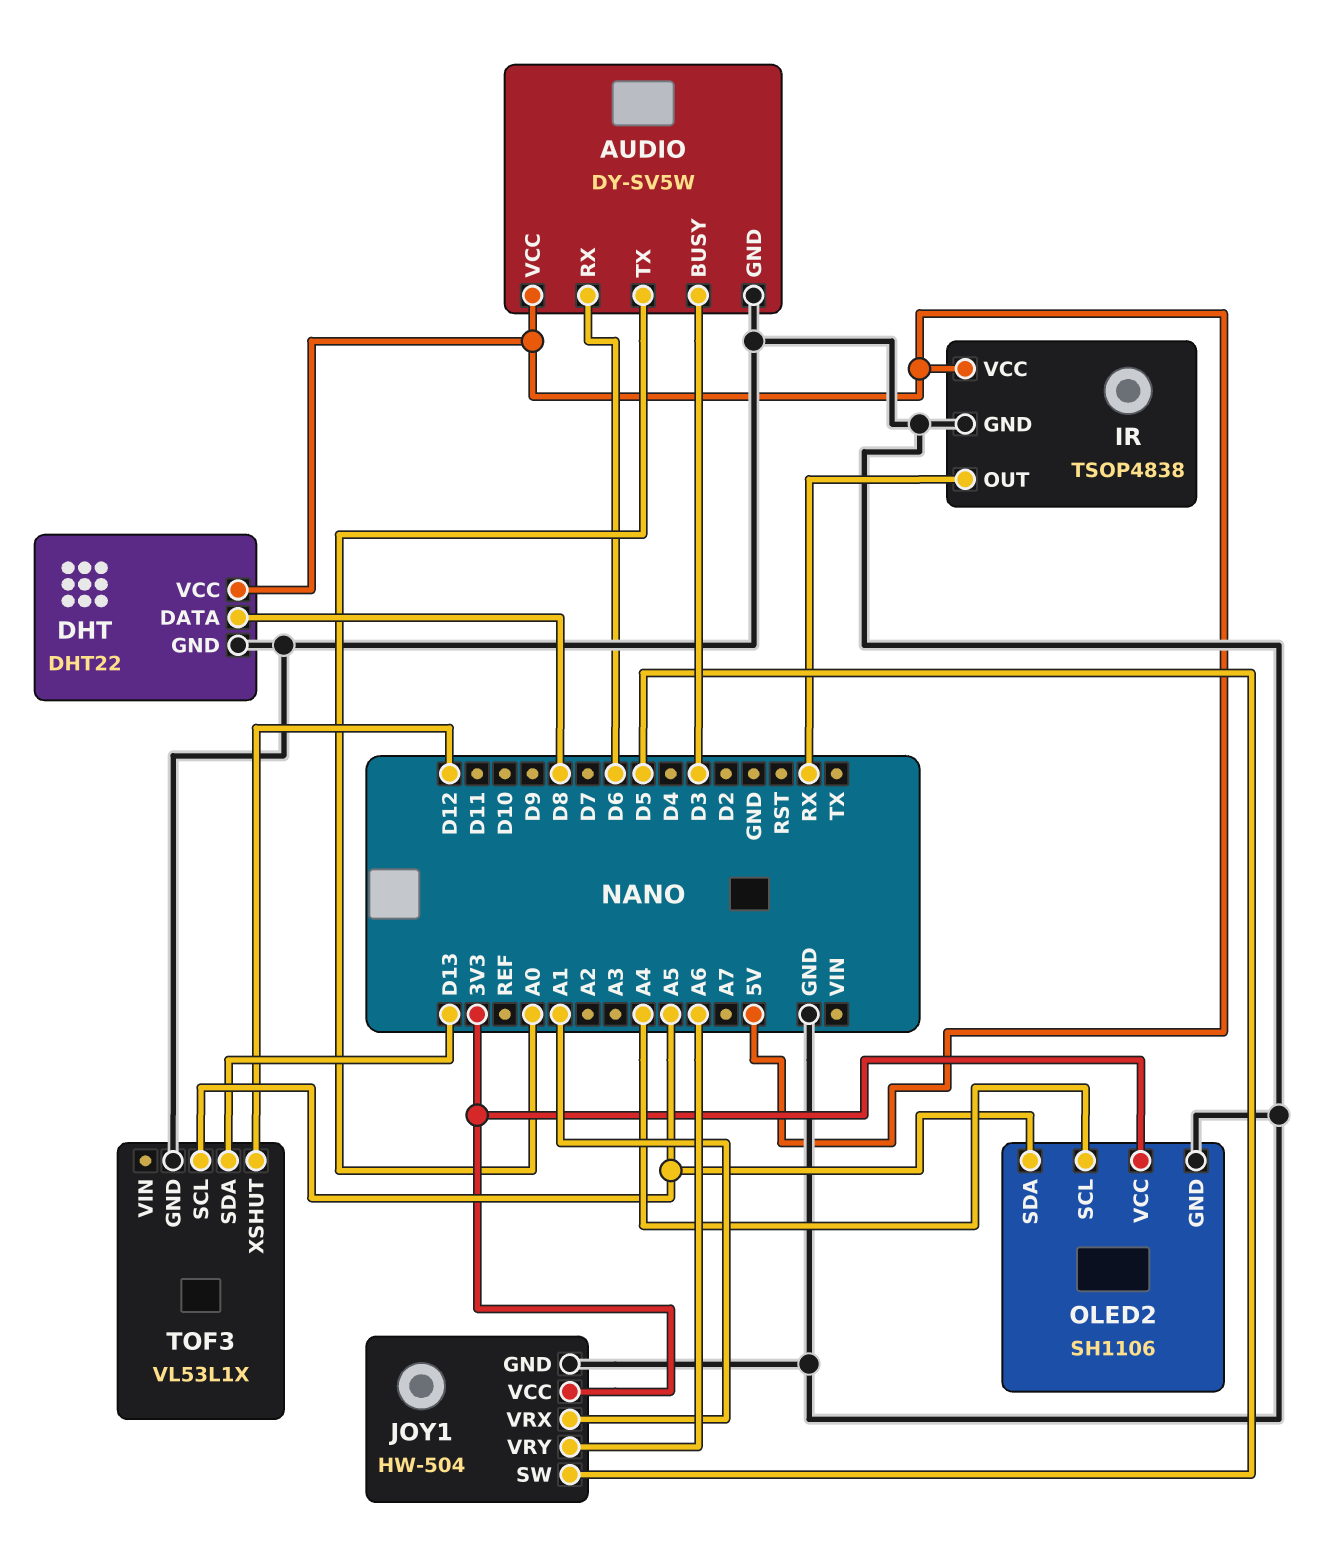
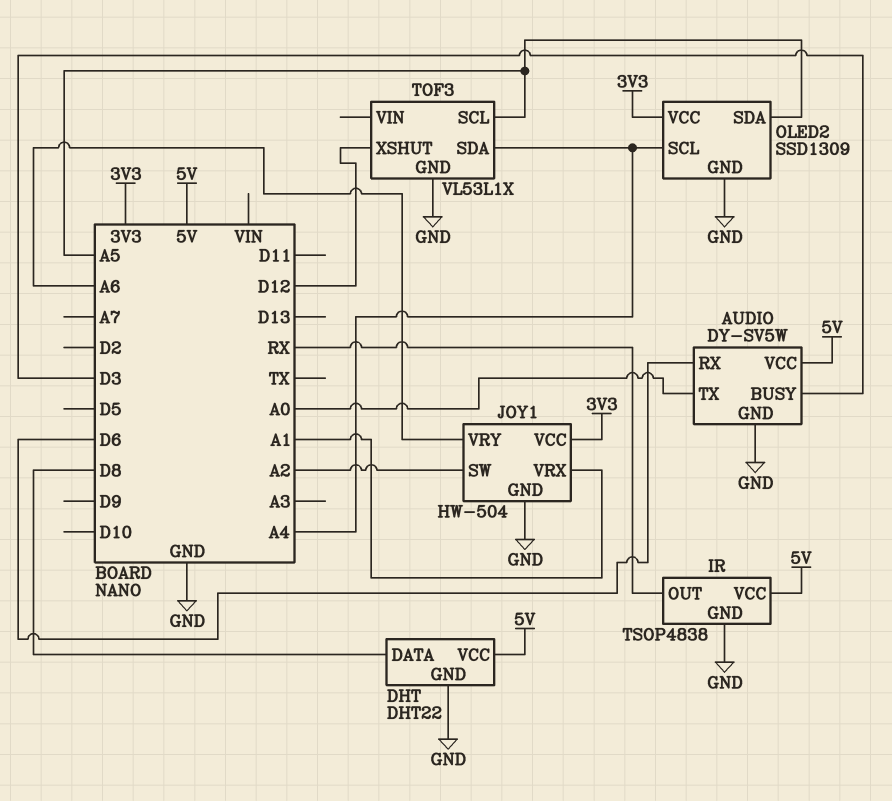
JOY1 pin SW: D5 -> A2
OLED2: SH1106 -> SSD1309
TOF3 pin SDA: D13 -> A4

